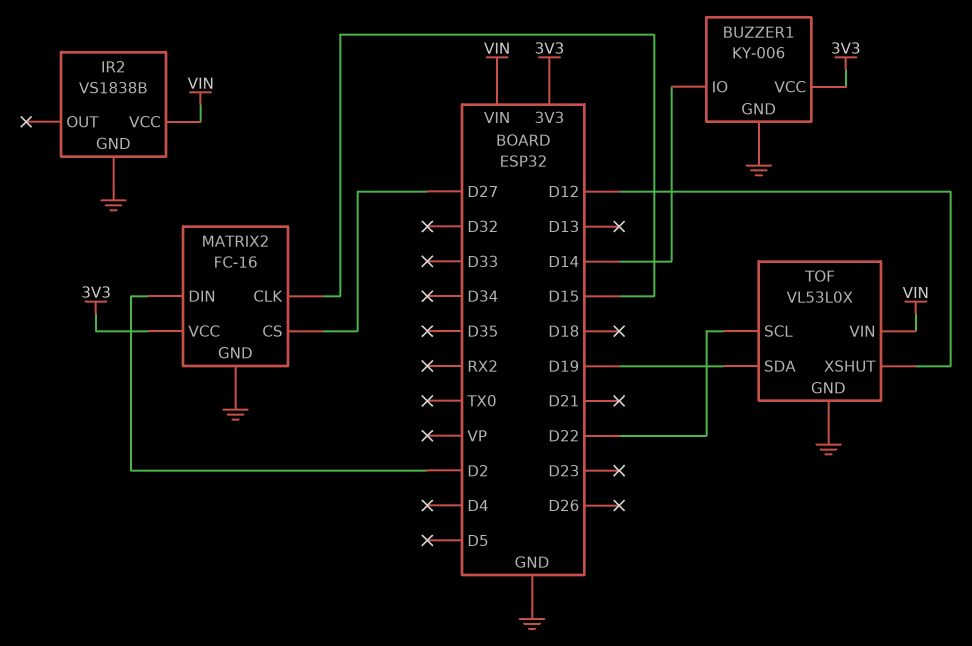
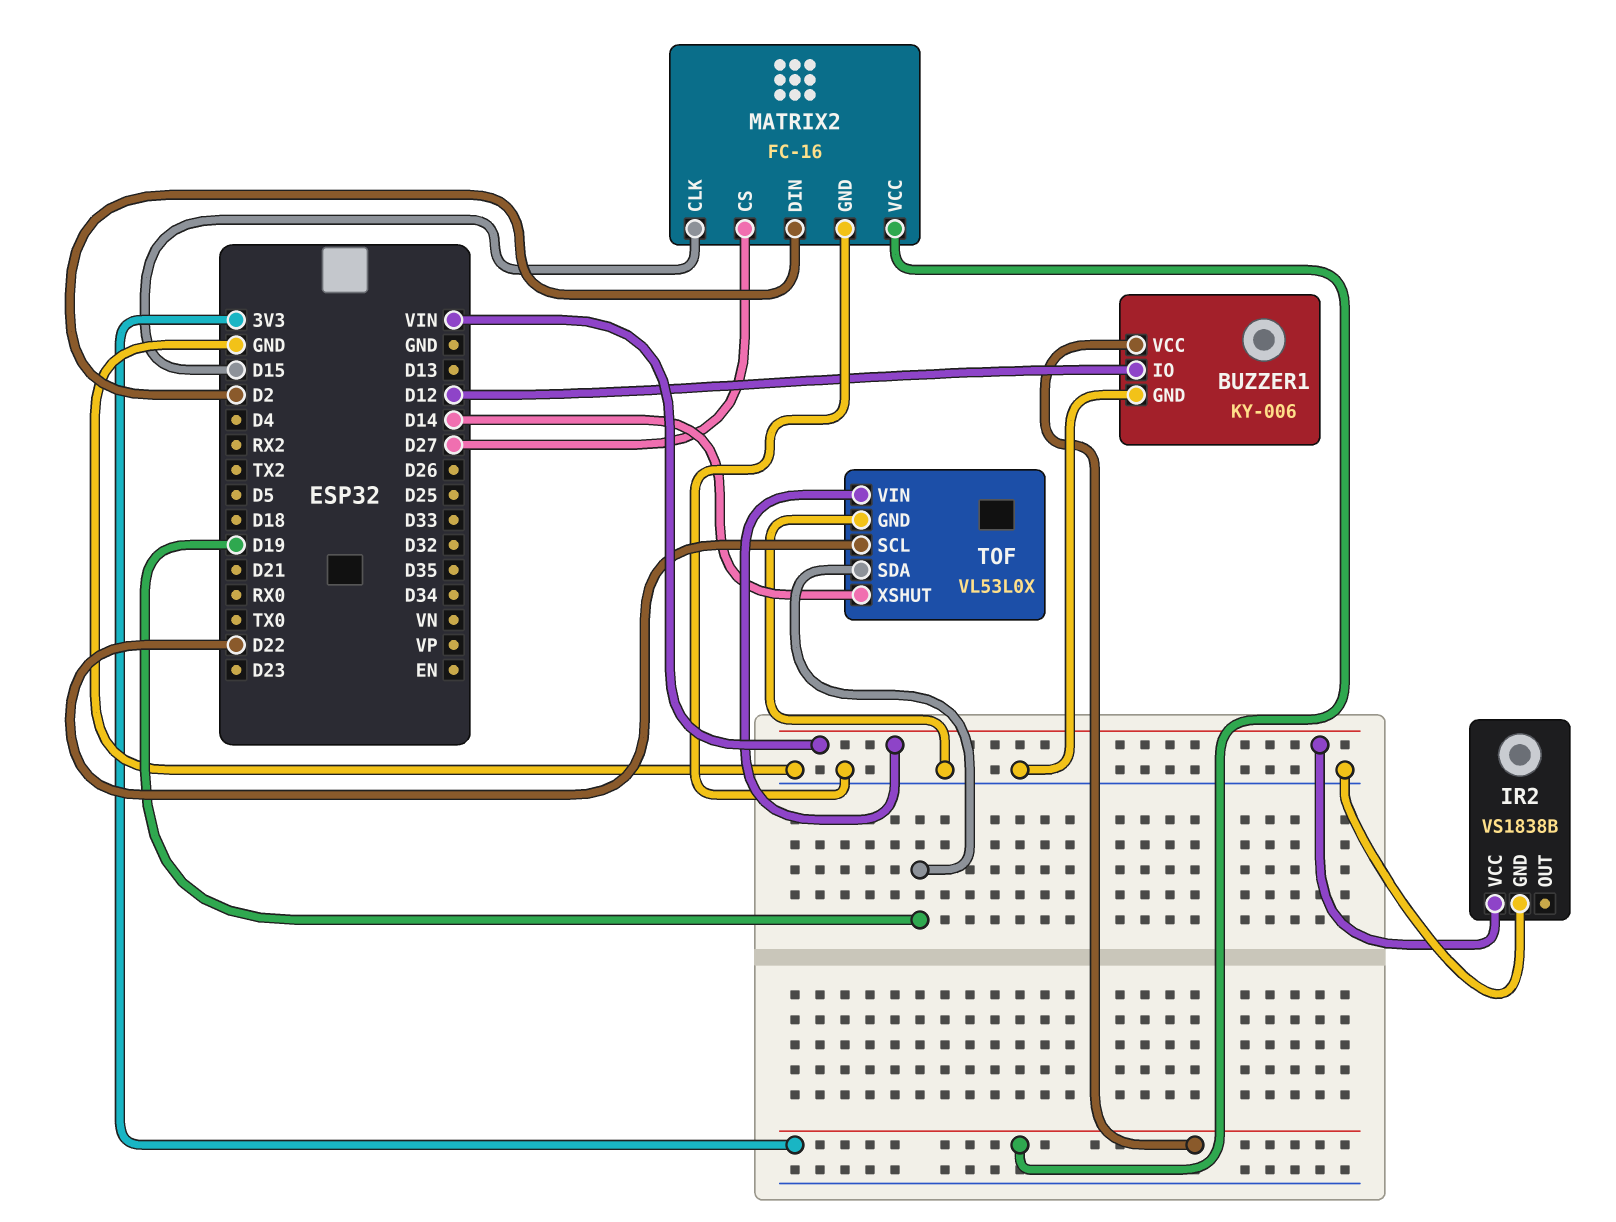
BUZZER1 pin IO: D14 -> D12
TOF pin XSHUT: D12 -> D14

